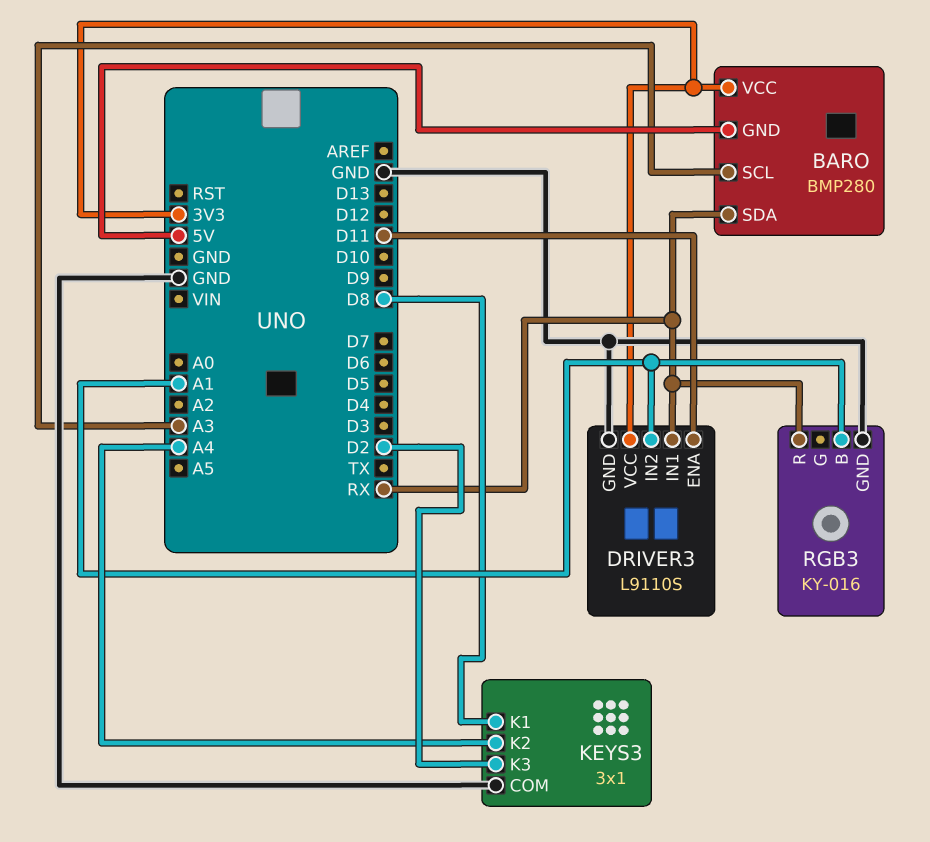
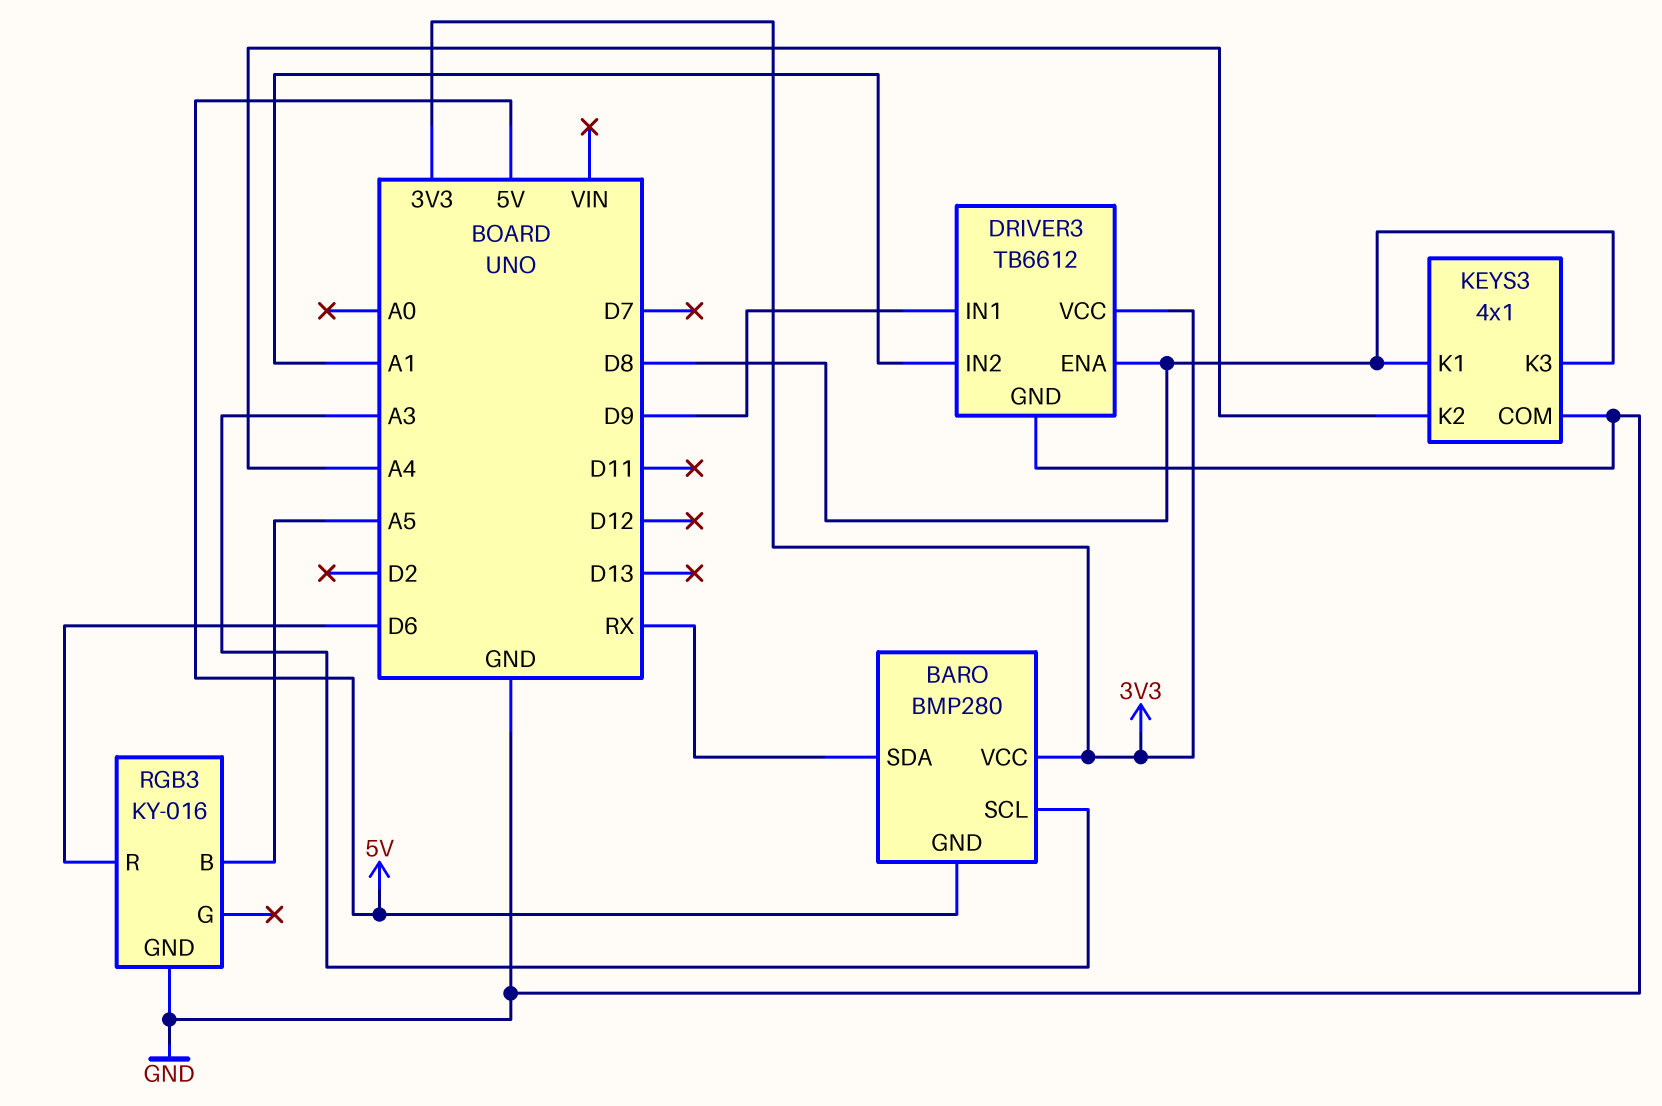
DRIVER3: L9110S -> TB6612
DRIVER3 pin ENA: D11 -> D8
DRIVER3 pin IN1: RX -> D9
KEYS3: 3x1 -> 4x1
KEYS3 pin K3: D2 -> D8
RGB3 pin B: A1 -> A5
RGB3 pin R: RX -> D6

